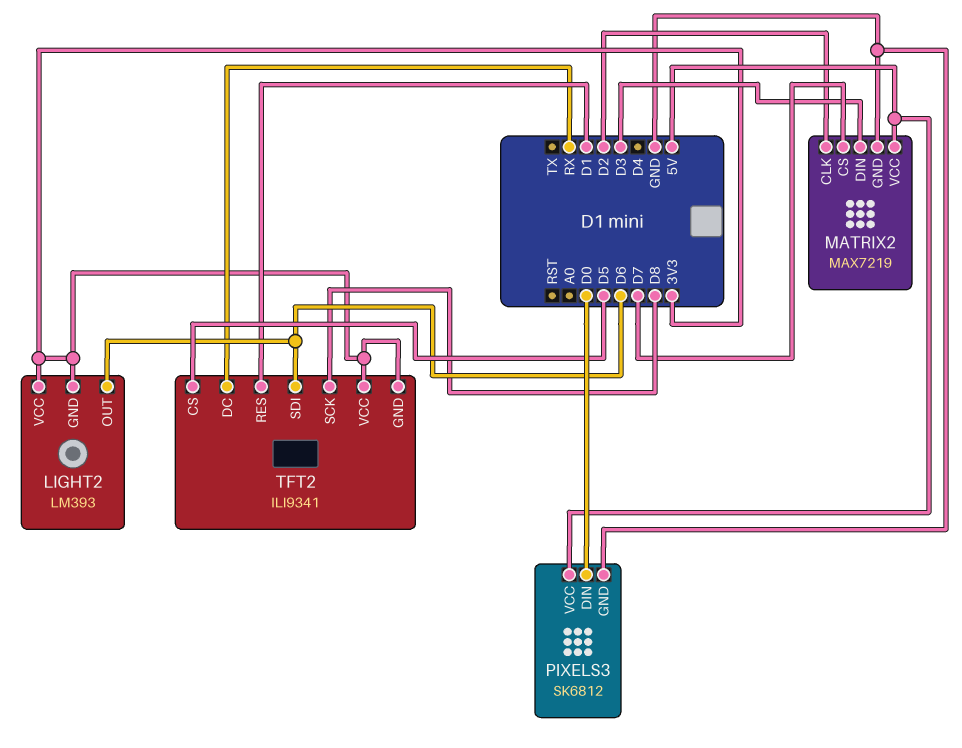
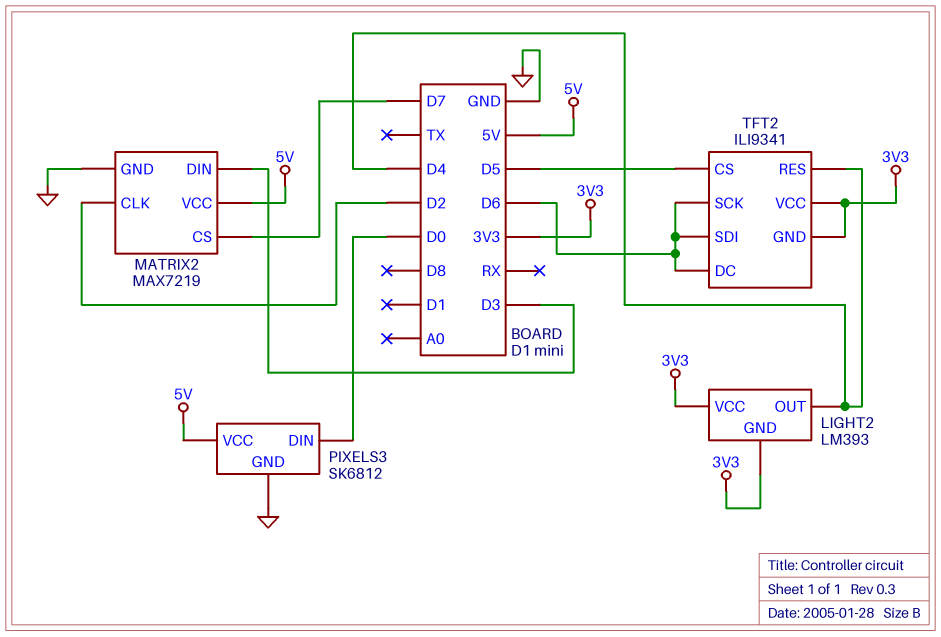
LIGHT2 pin OUT: D6 -> D4
TFT2 pin DC: RX -> D6
TFT2 pin RES: D1 -> D4
TFT2 pin SCK: D8 -> D6

